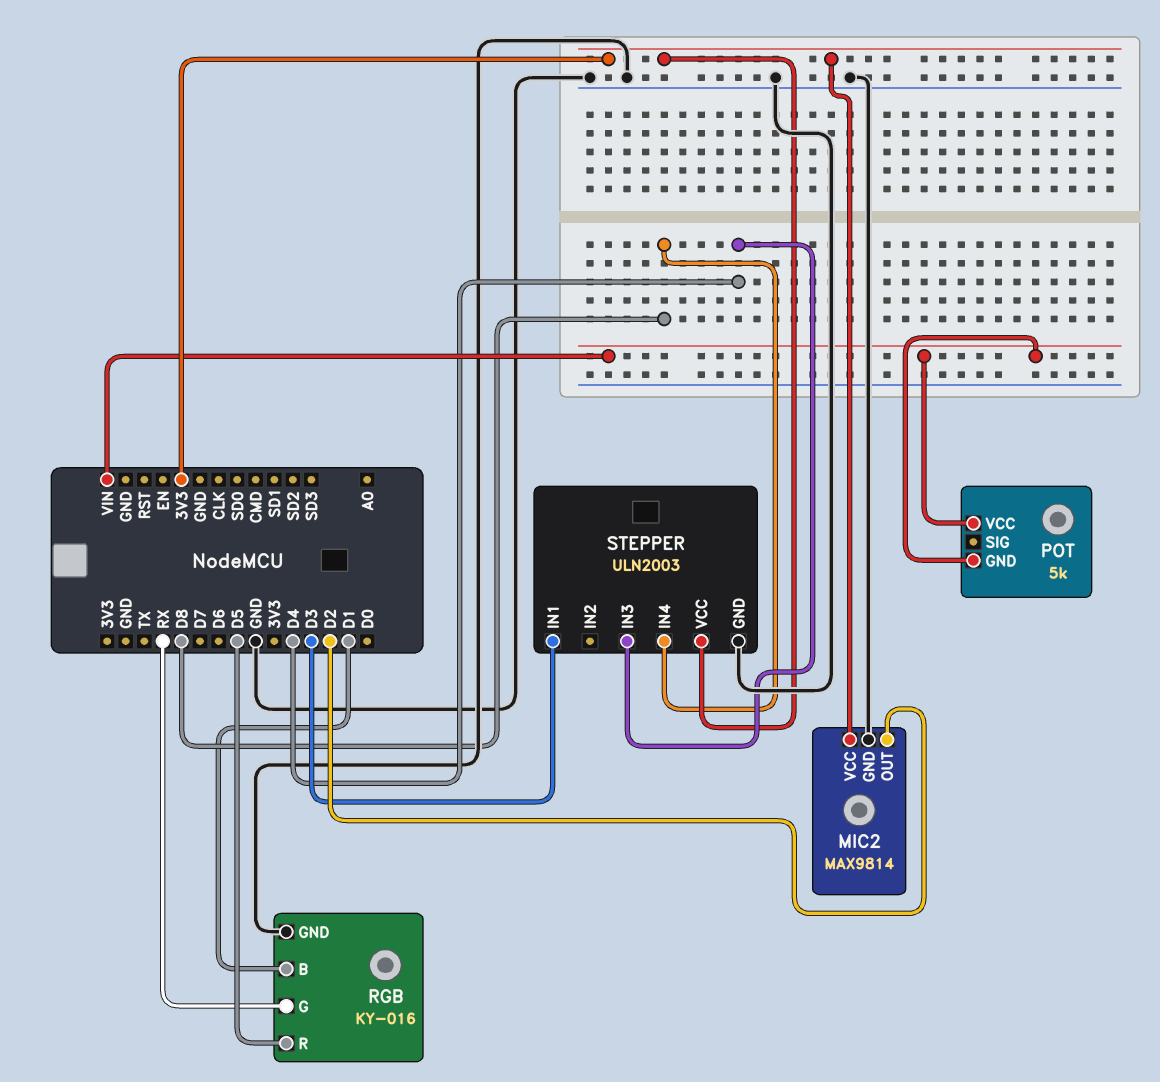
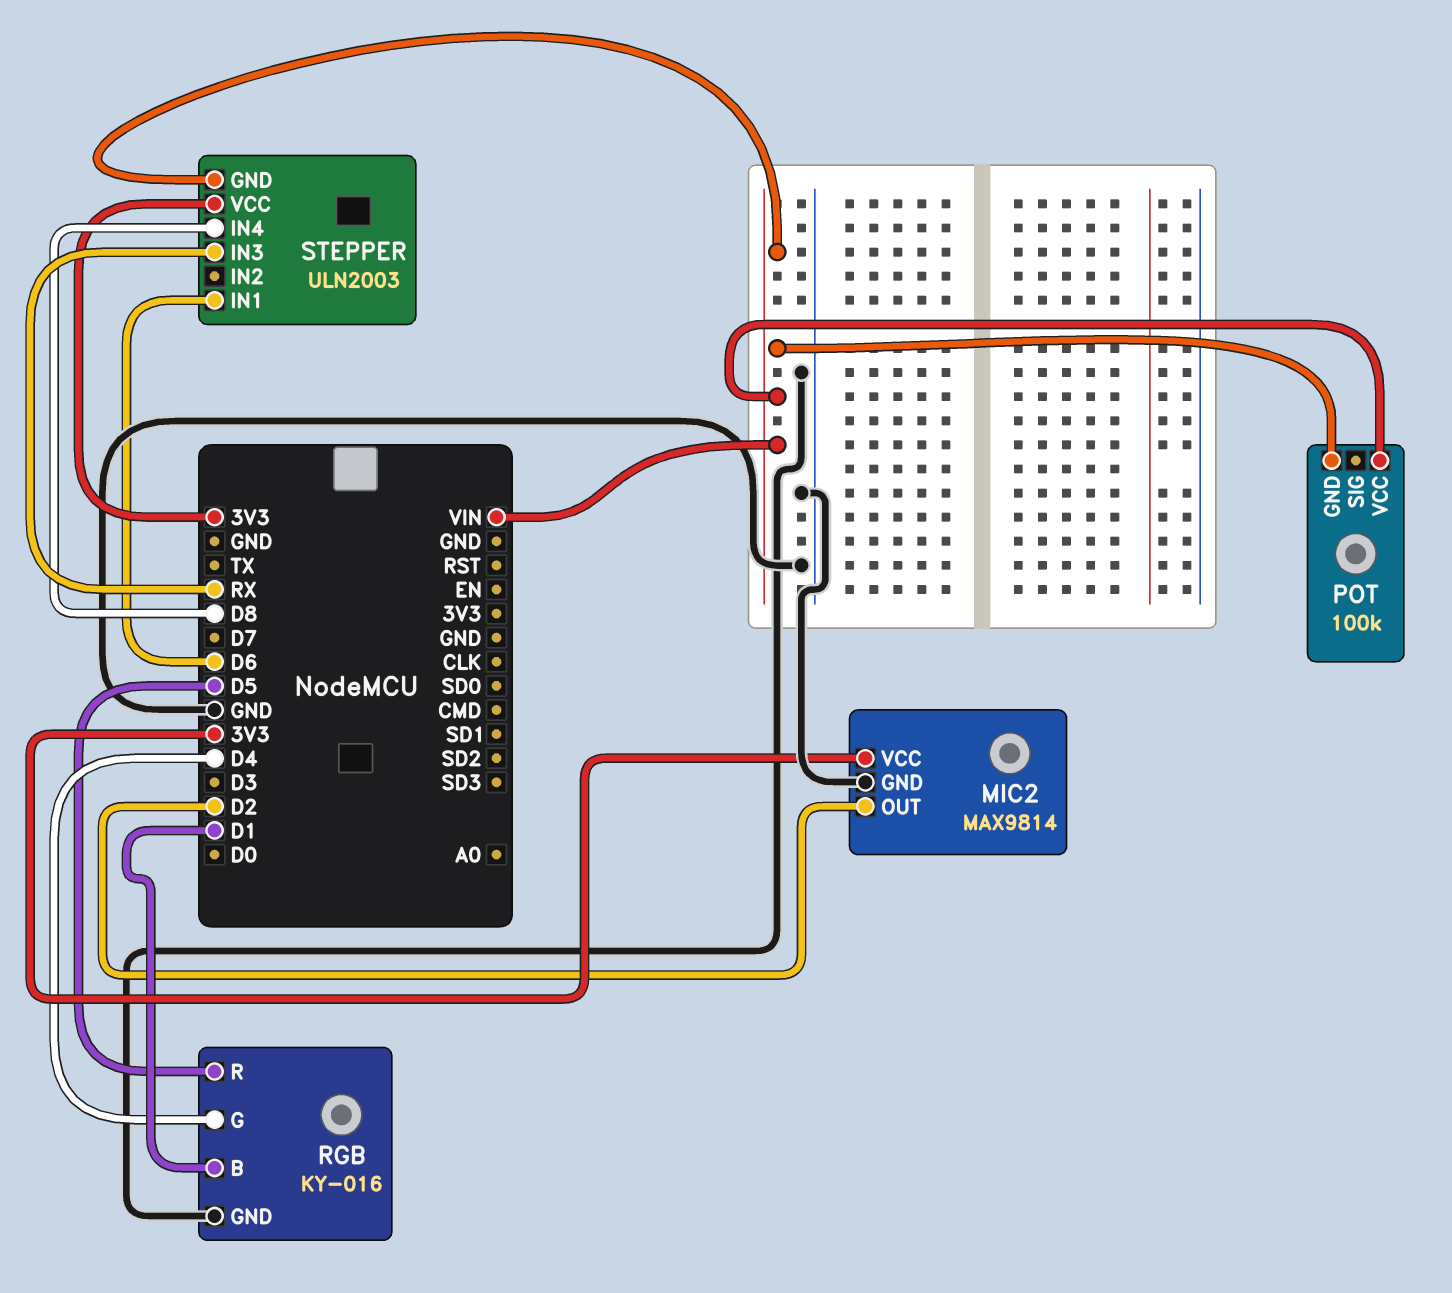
POT: 5k -> 100k
RGB pin G: RX -> D4
STEPPER pin GND: GND -> VIN
STEPPER pin IN1: D3 -> D6
STEPPER pin IN3: D4 -> RX

